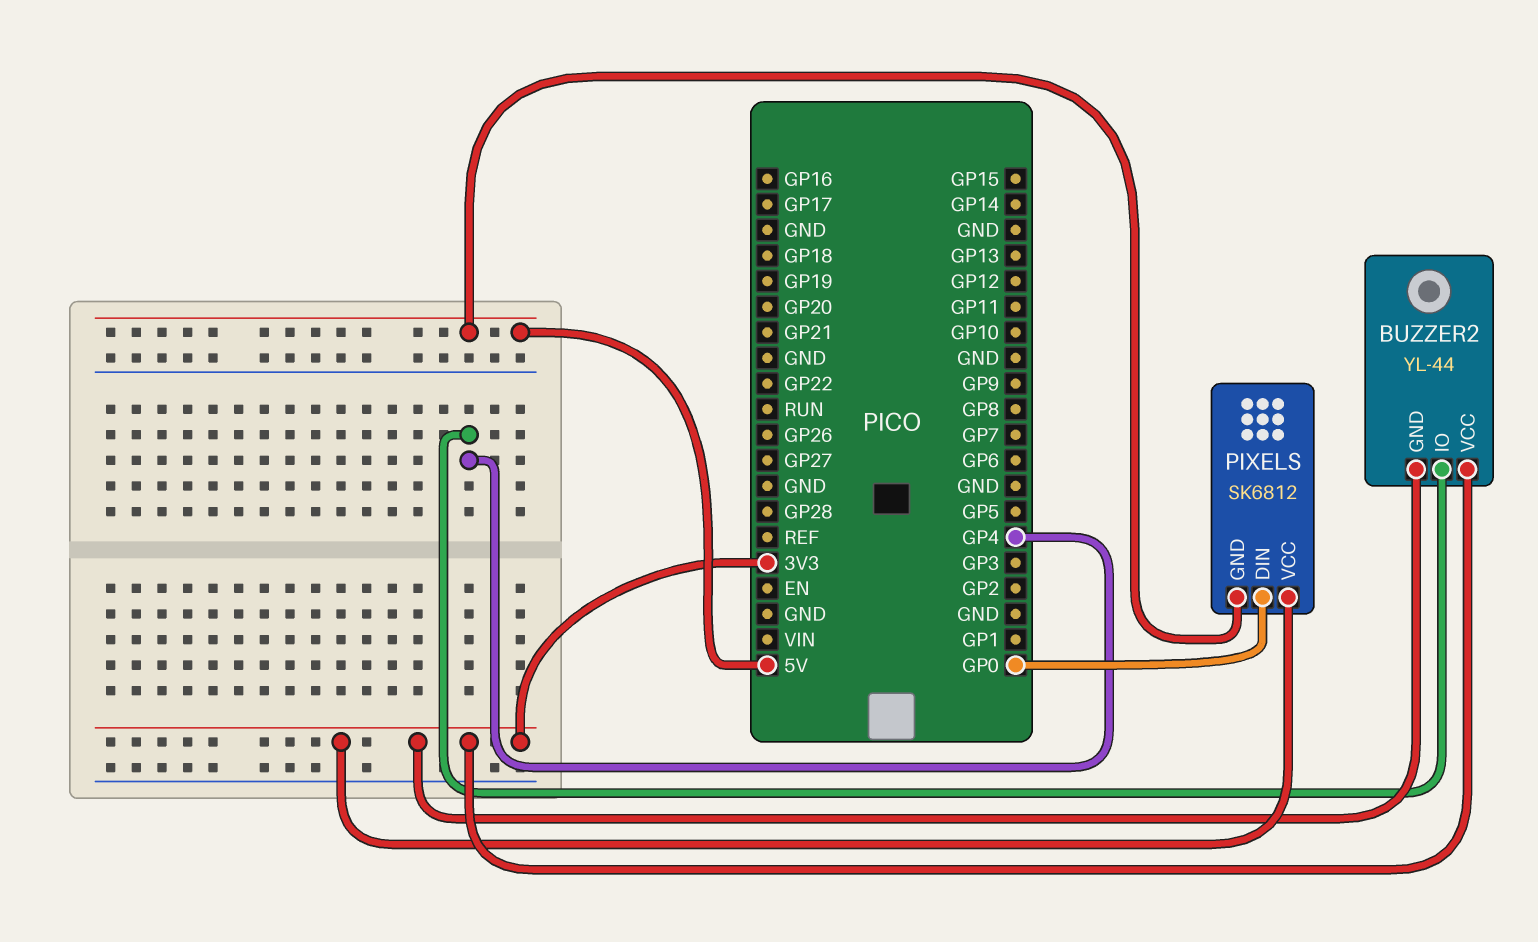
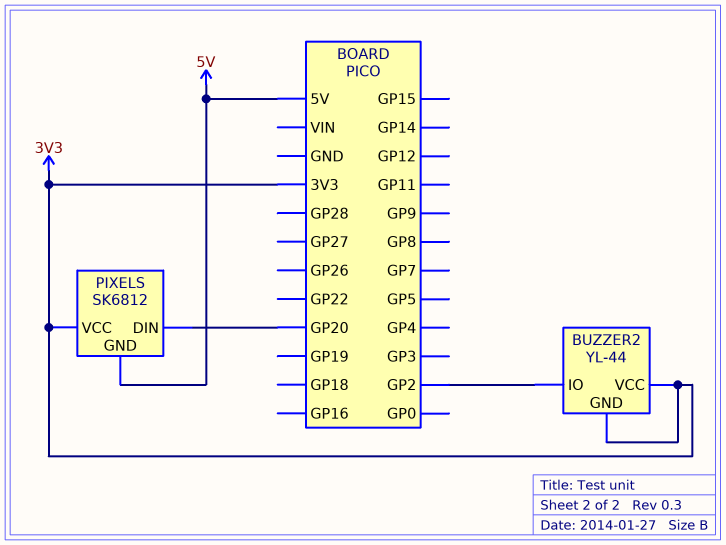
BUZZER2 pin IO: GP4 -> GP2
PIXELS pin DIN: GP0 -> GP20

